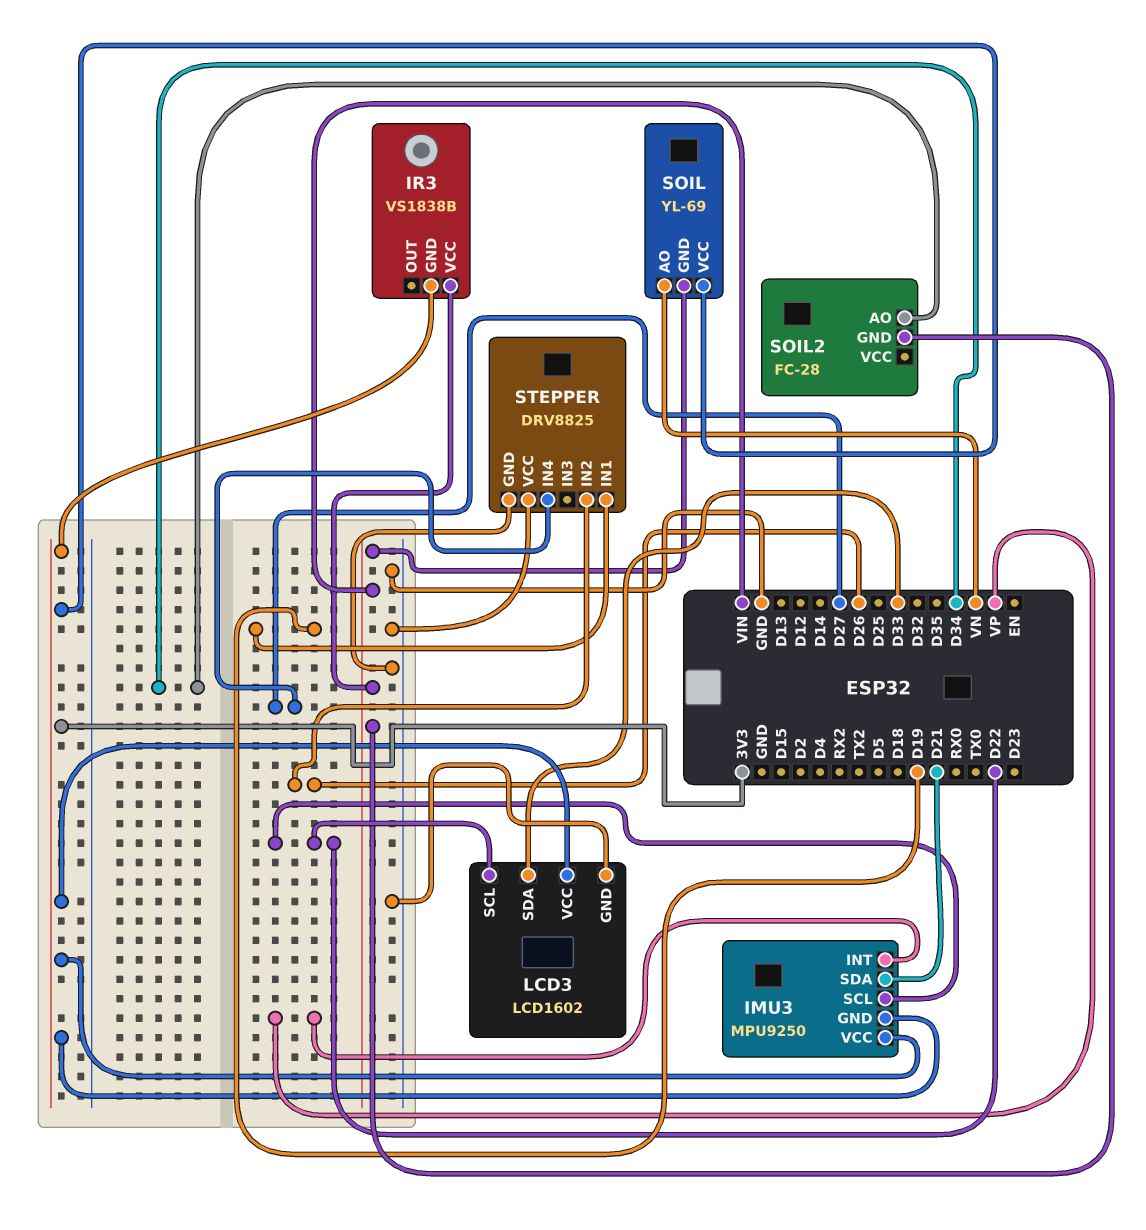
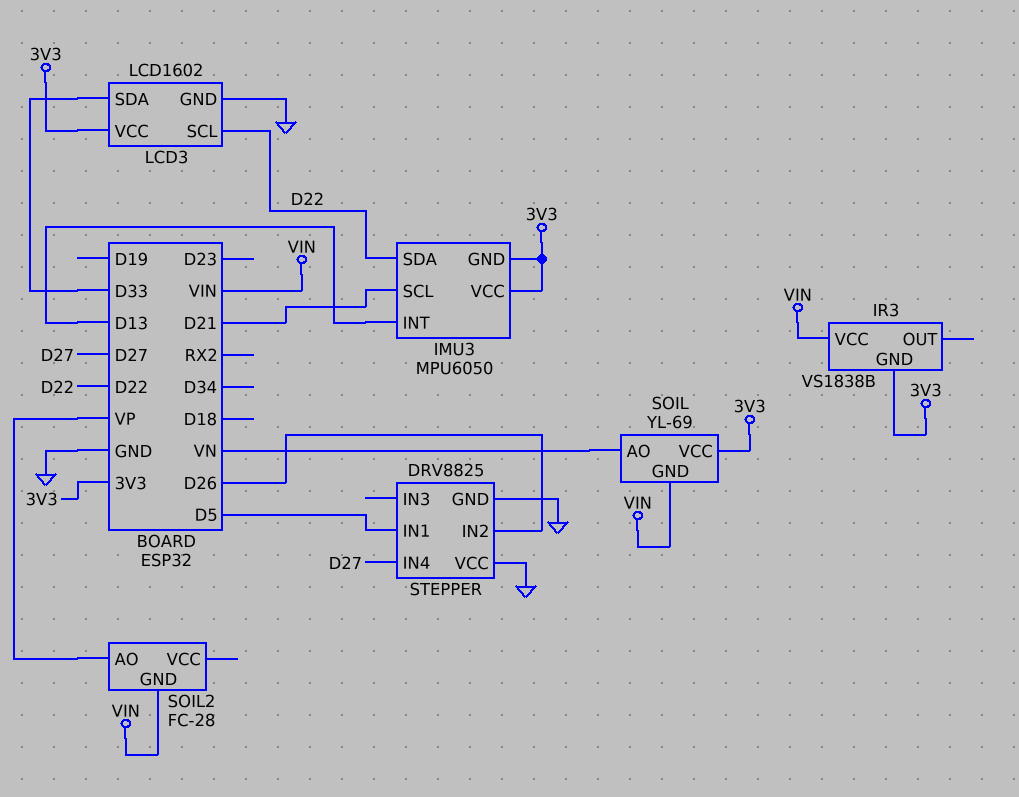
IMU3: MPU9250 -> MPU6050
IMU3 pin INT: VP -> D13
IMU3 pin SCL: D22 -> D21
IMU3 pin SDA: D21 -> D22
SOIL2 pin AO: D34 -> VP
STEPPER pin IN1: D19 -> D5

